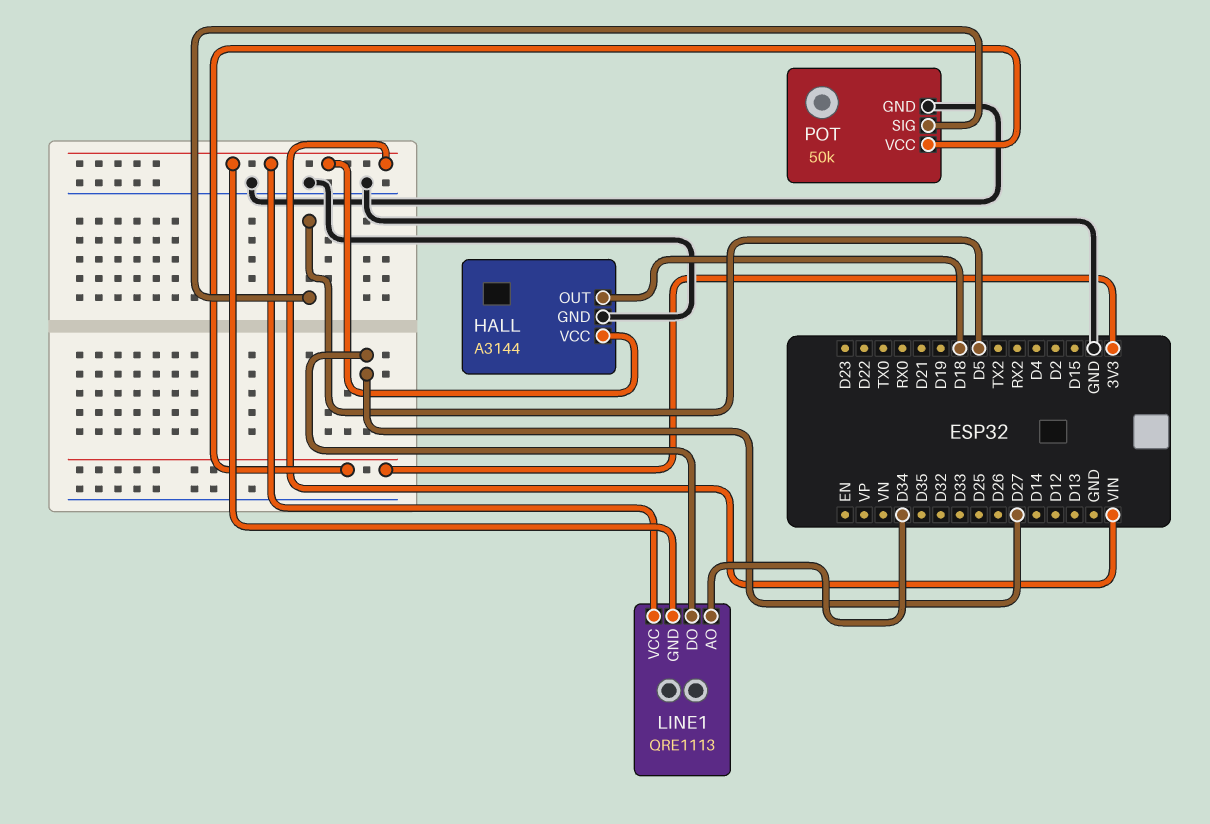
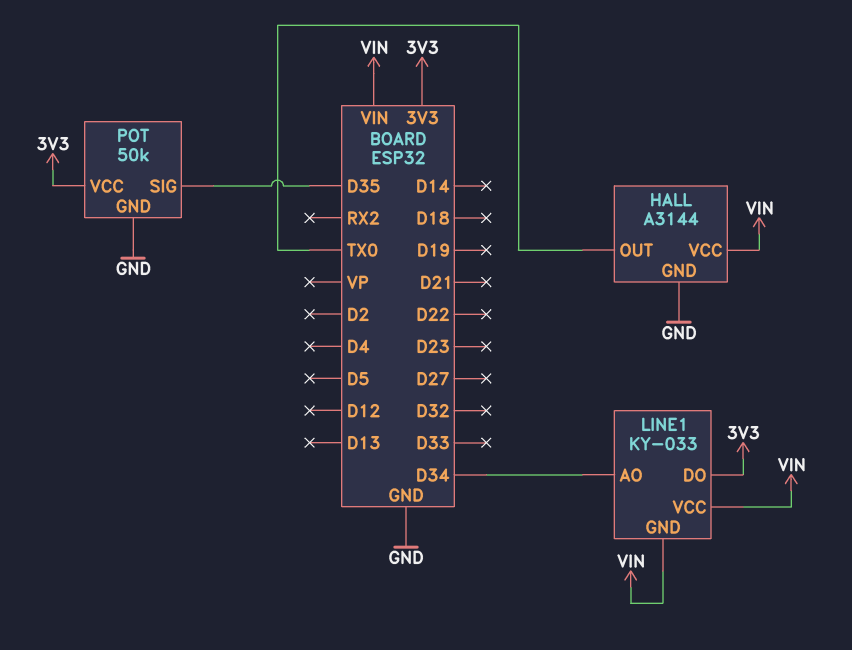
HALL pin OUT: D18 -> TX0
LINE1: QRE1113 -> KY-033
LINE1 pin DO: D27 -> 3V3
POT pin SIG: D5 -> D35

